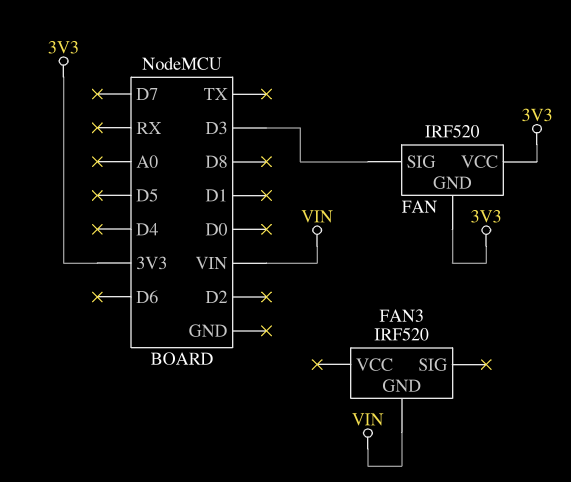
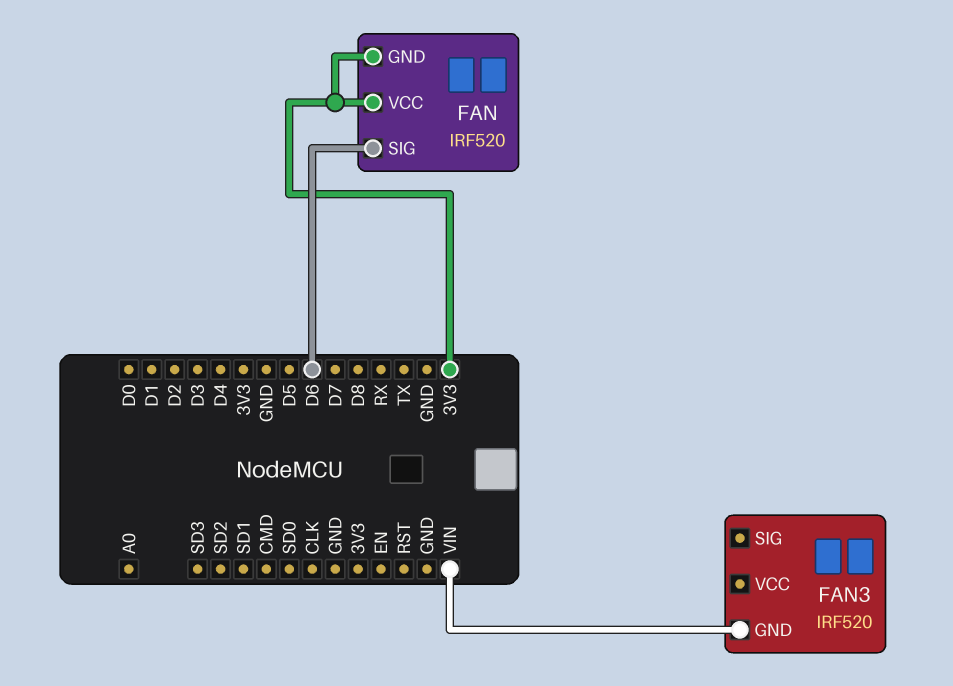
FAN pin SIG: D3 -> D6

